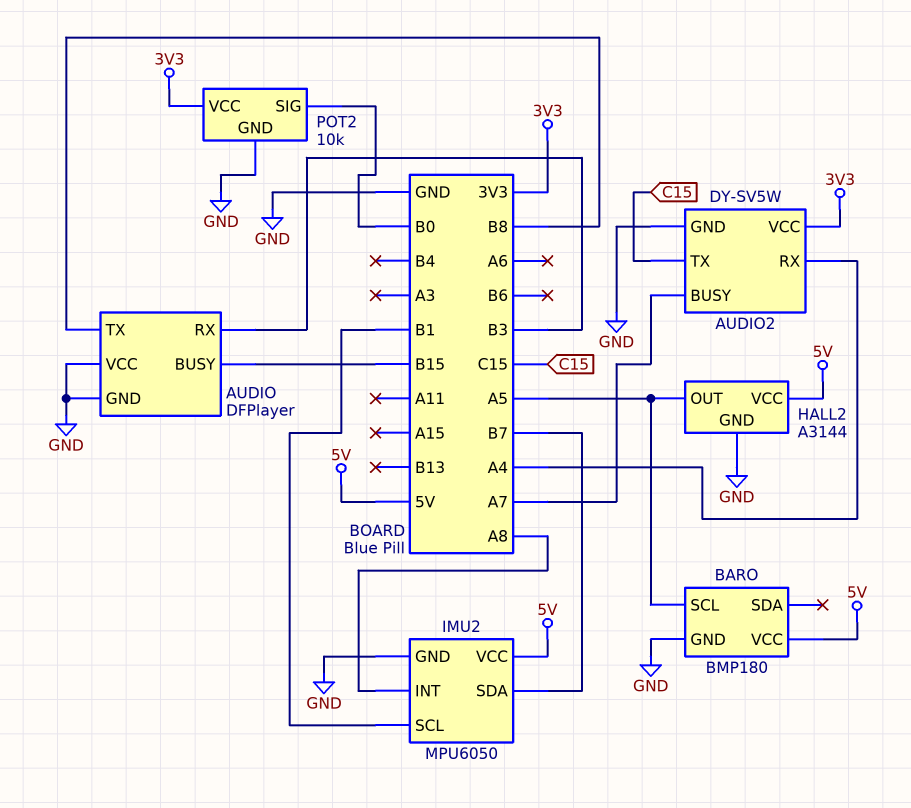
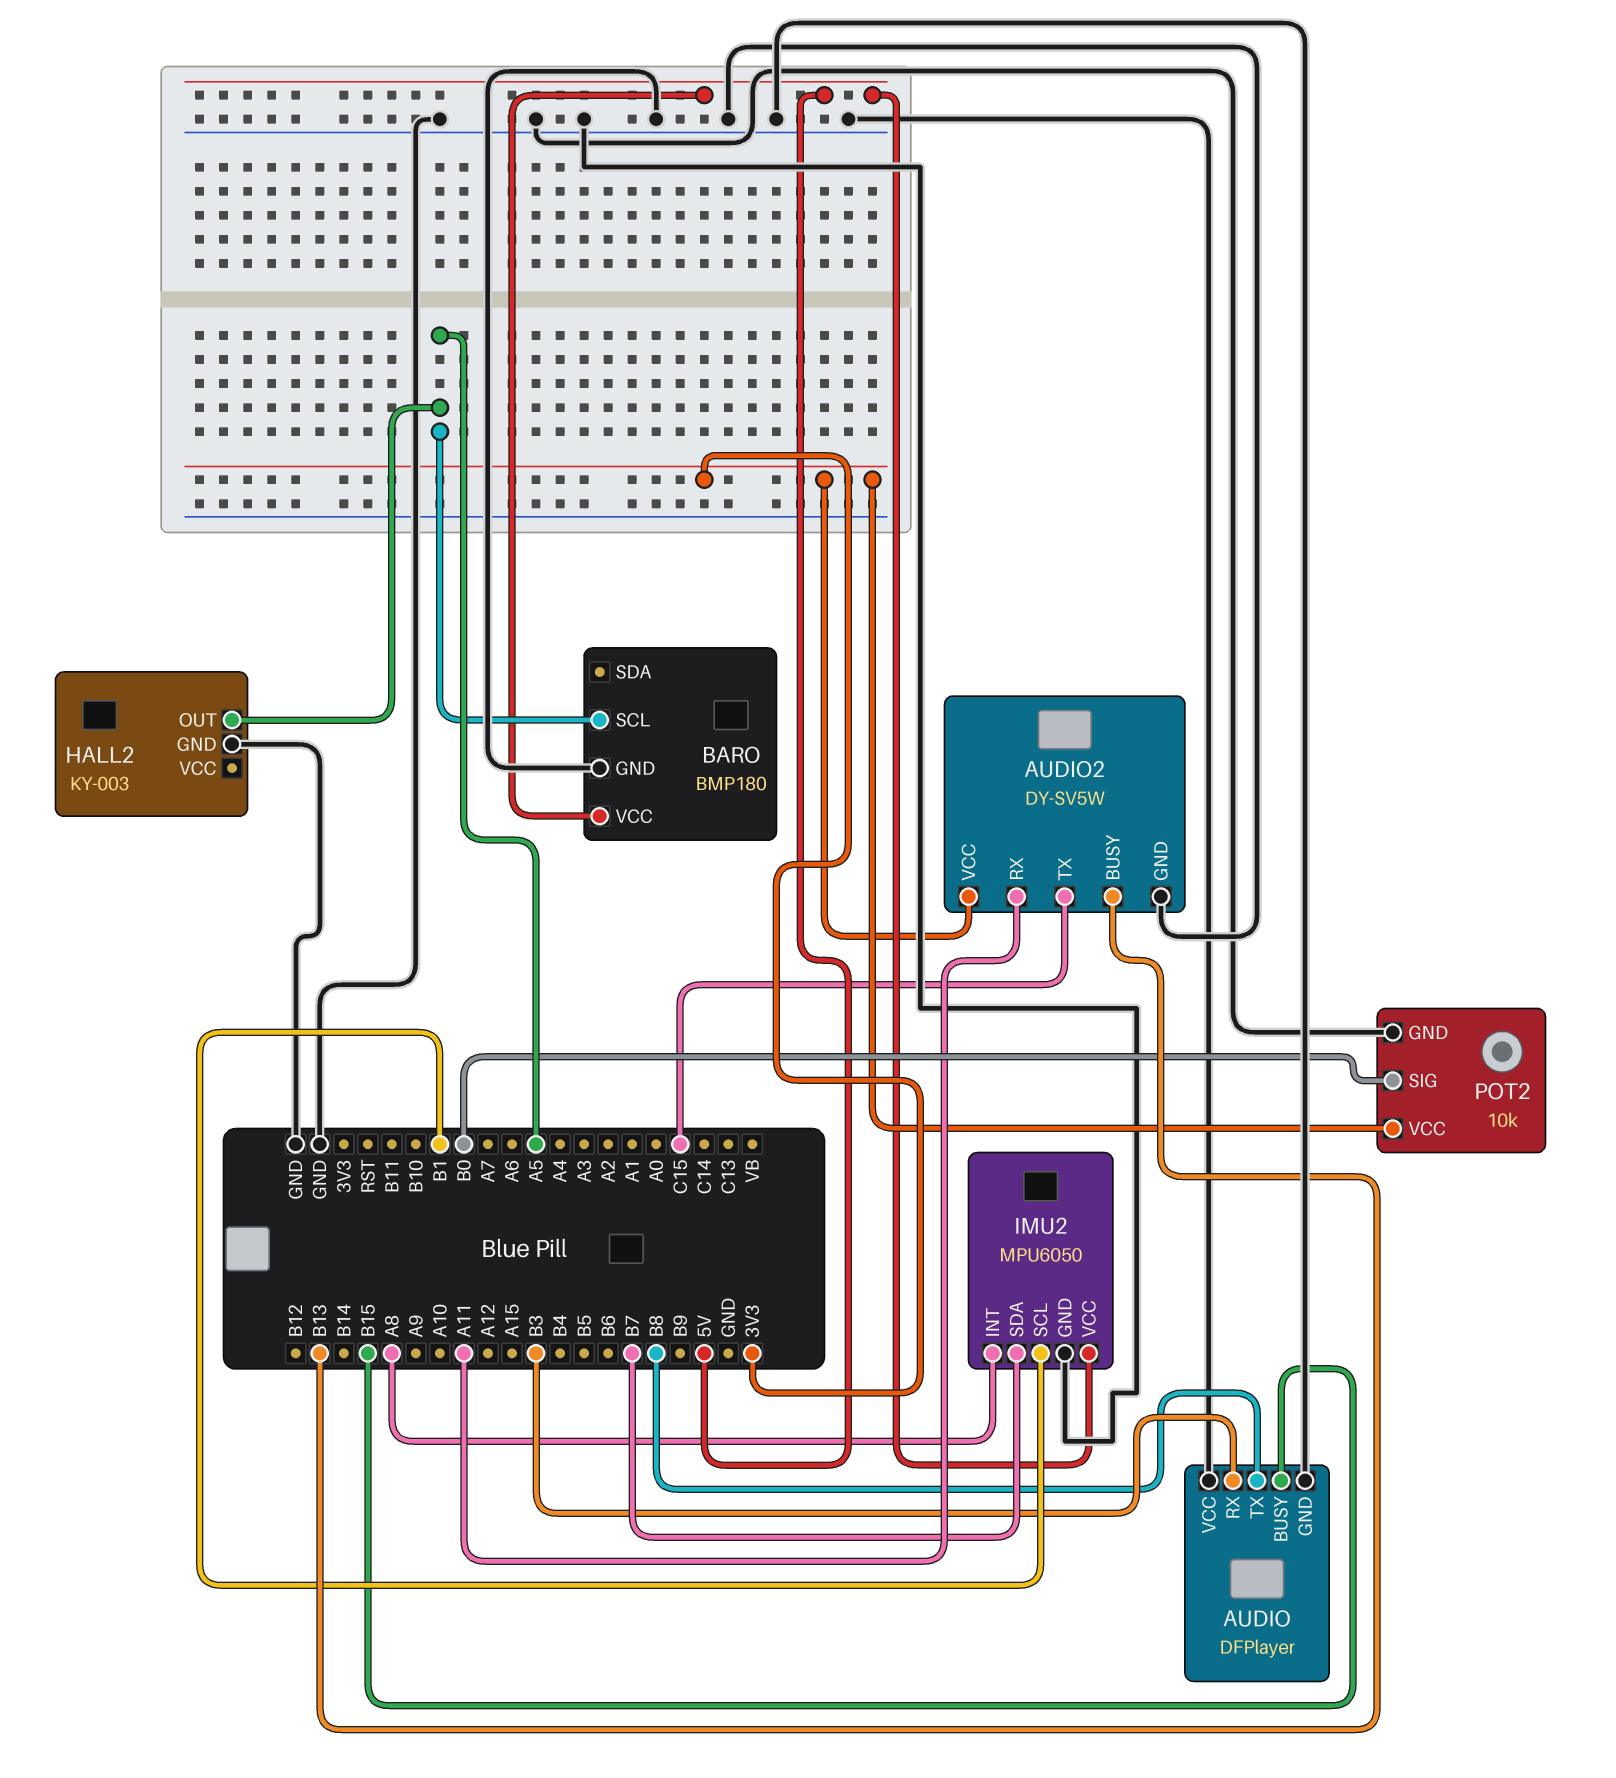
AUDIO2 pin BUSY: A7 -> B13
AUDIO2 pin RX: A4 -> A11
HALL2: A3144 -> KY-003
HALL2 pin VCC: 5V -> none

